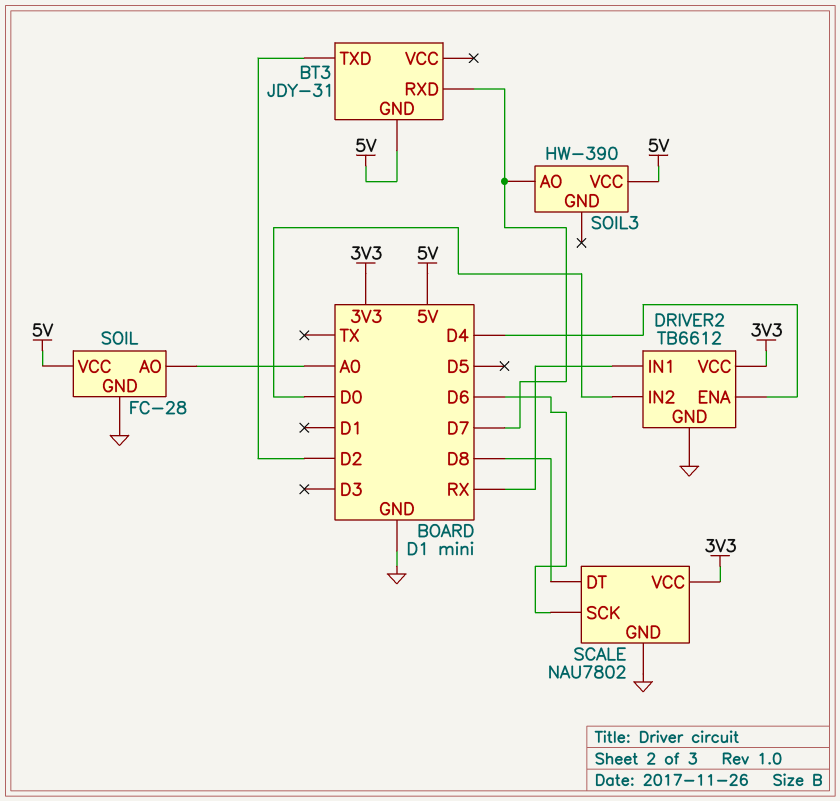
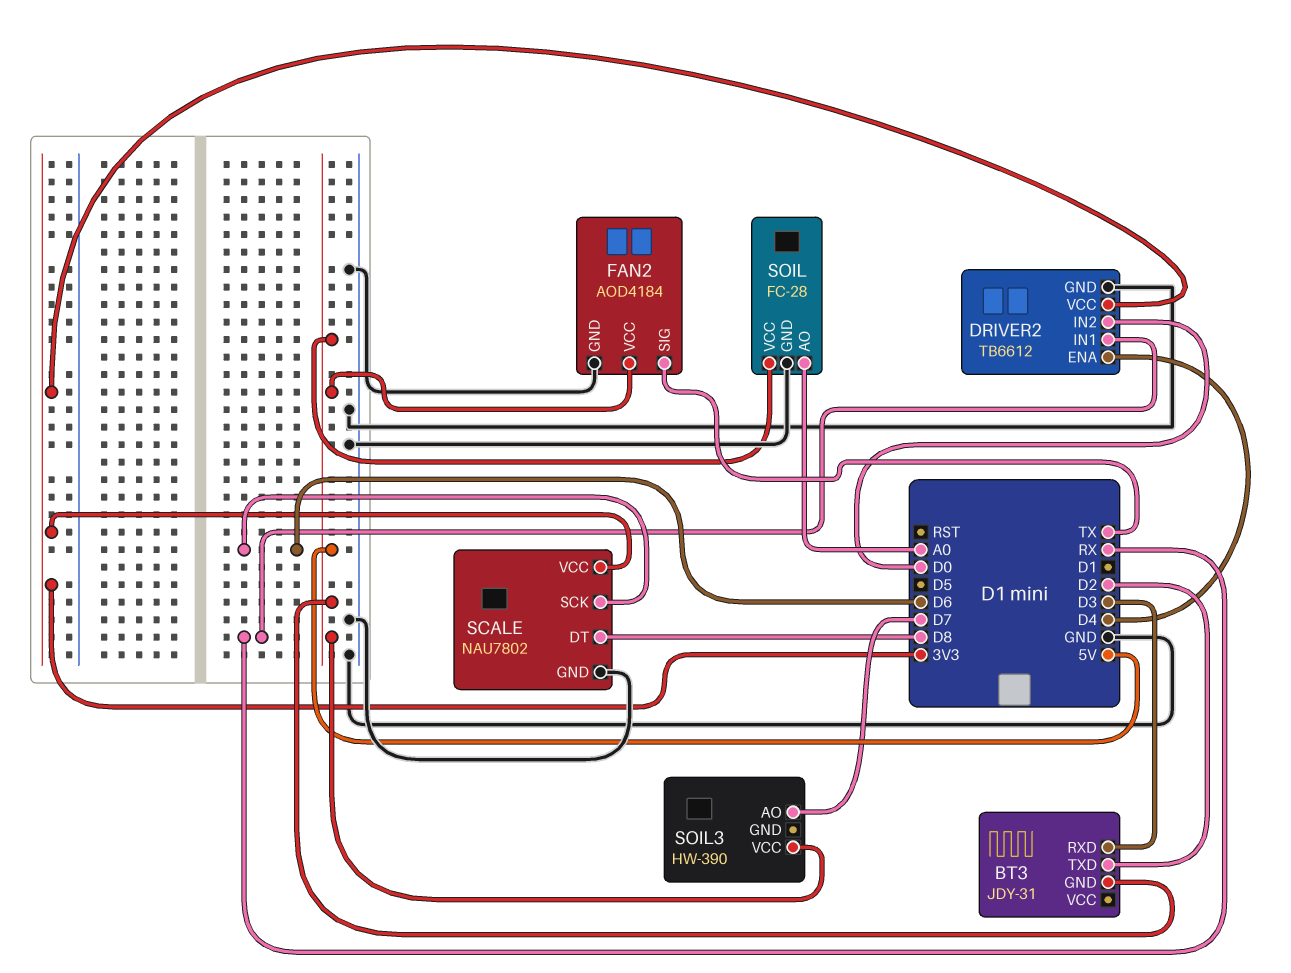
BT3 pin RXD: D7 -> D3
FAN2: none -> AOD4184
FAN2 pin GND: none -> GND
FAN2 pin SIG: none -> TX
FAN2 pin VCC: none -> 5V

